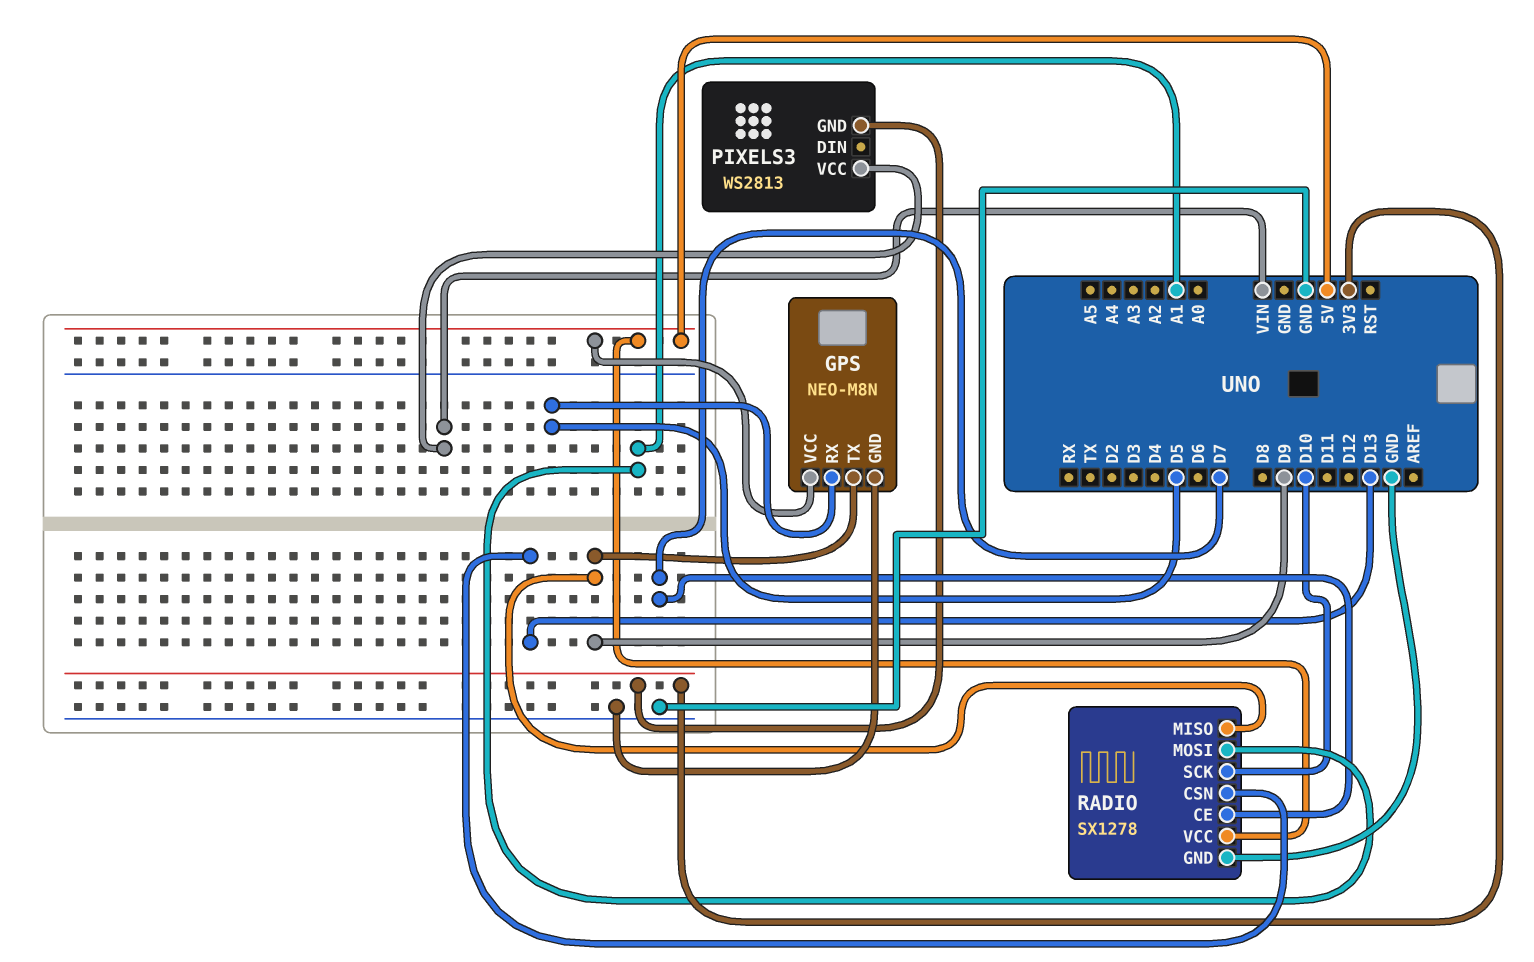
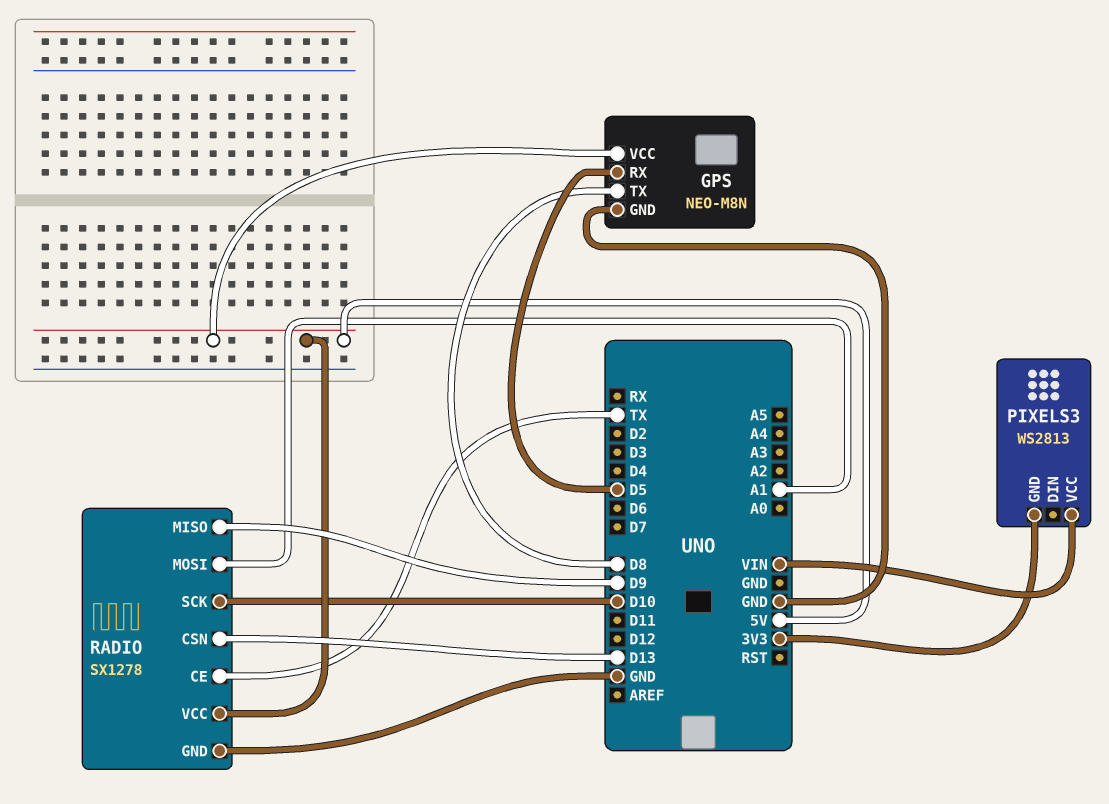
GPS pin TX: D9 -> D8
RADIO pin CE: D7 -> TX

